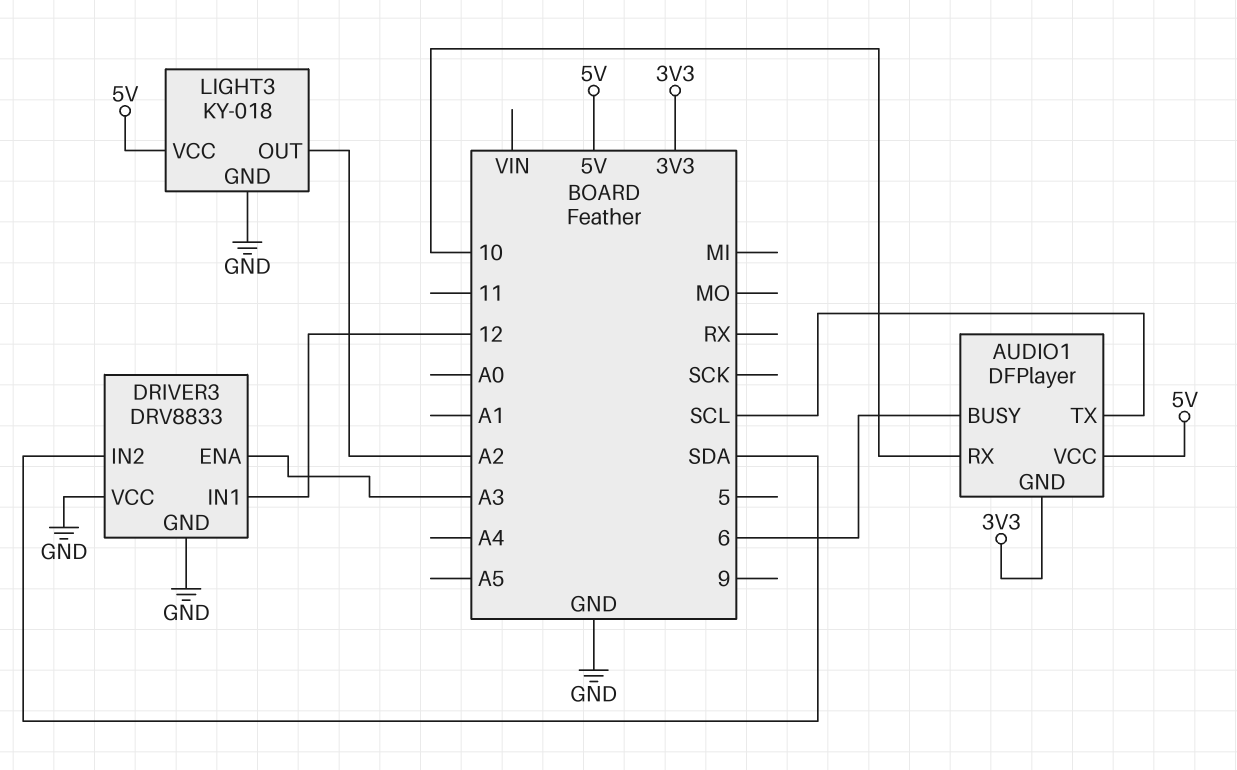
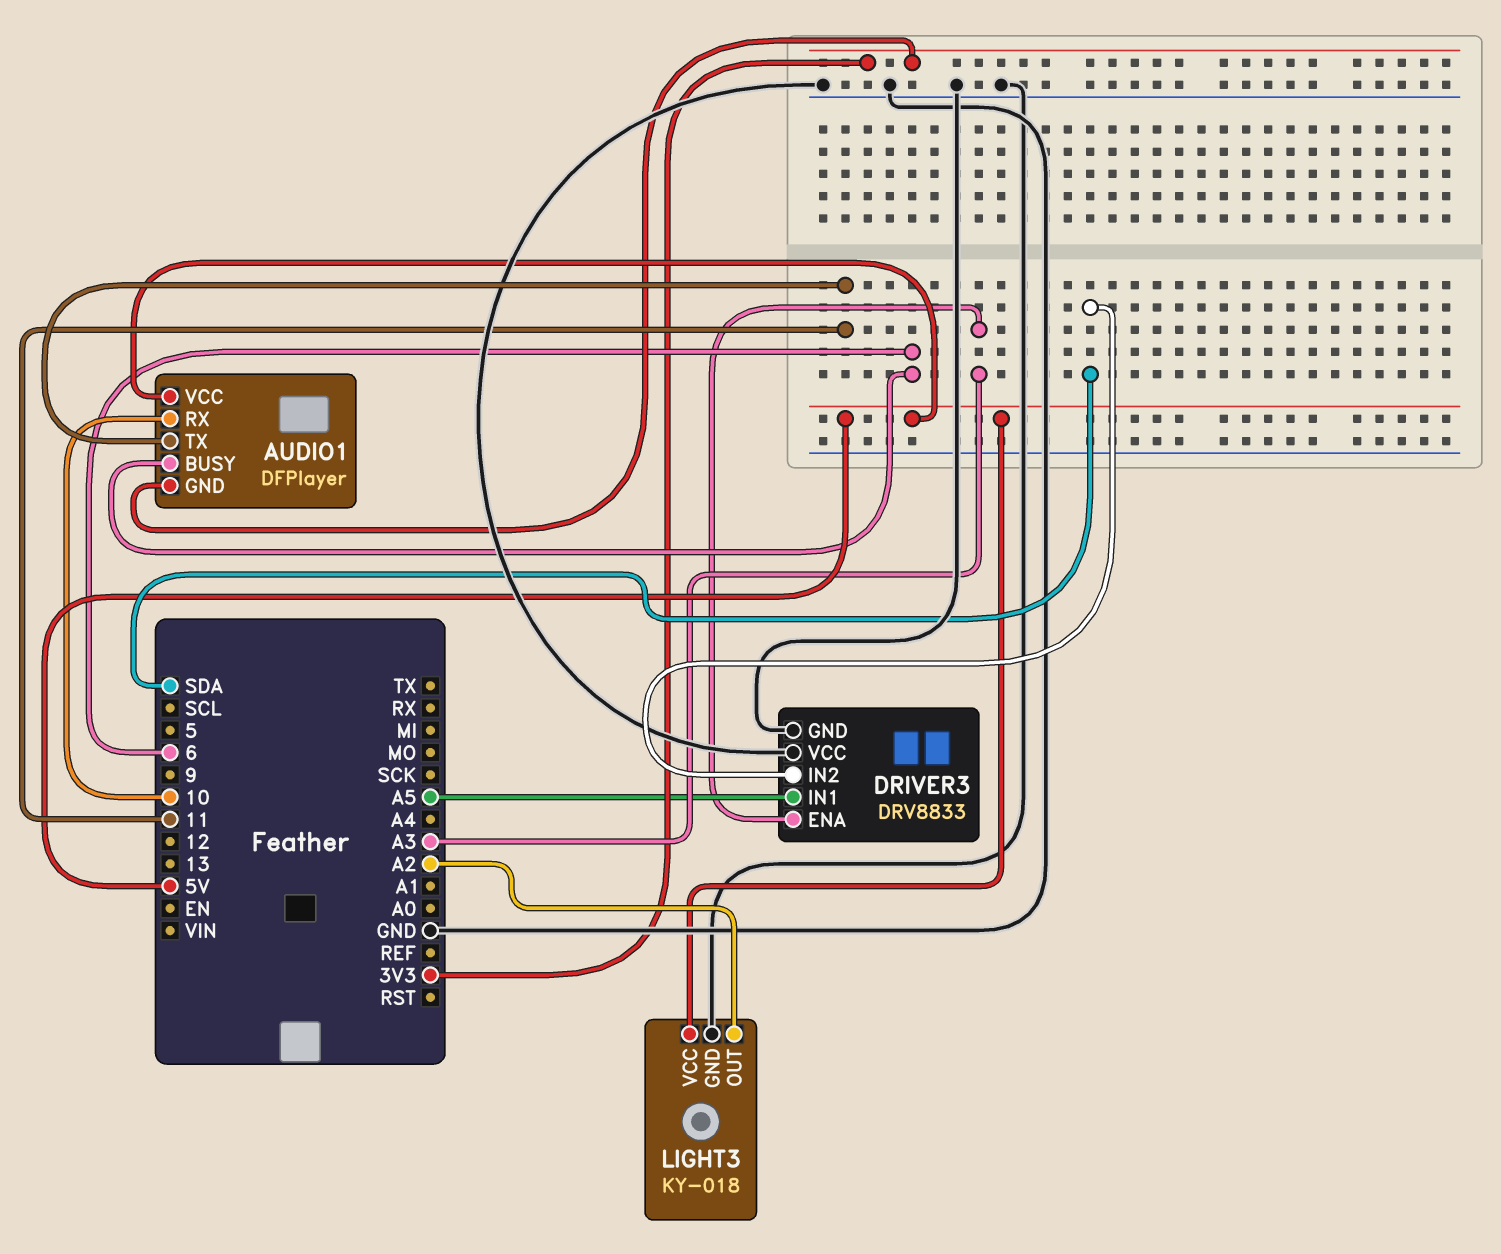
AUDIO1 pin TX: SCL -> 11
DRIVER3 pin IN1: 12 -> A5

